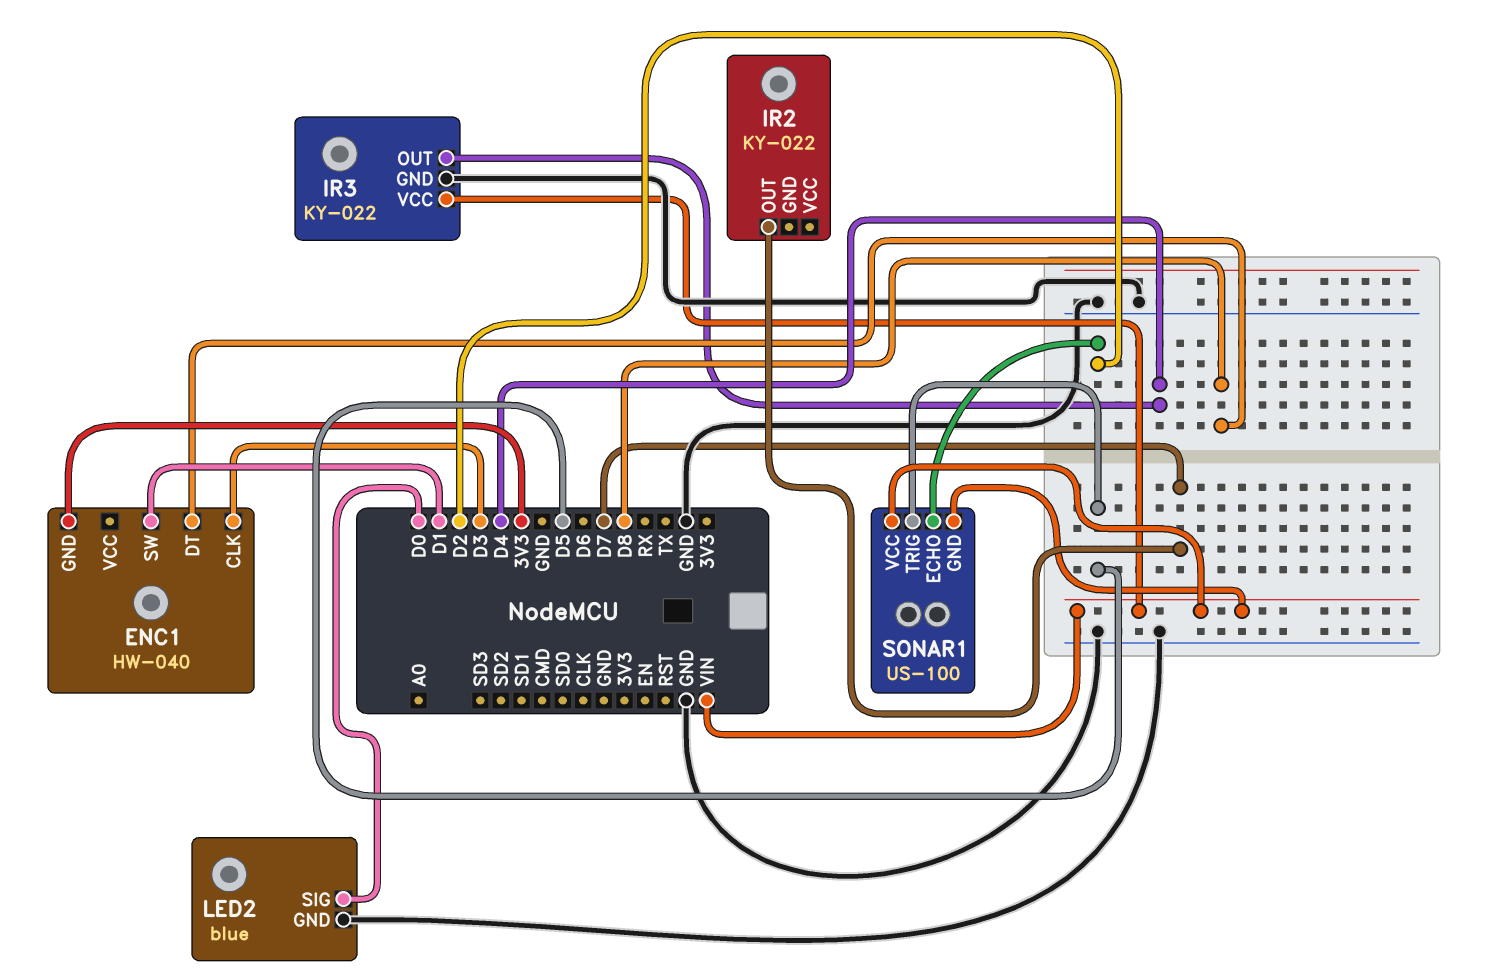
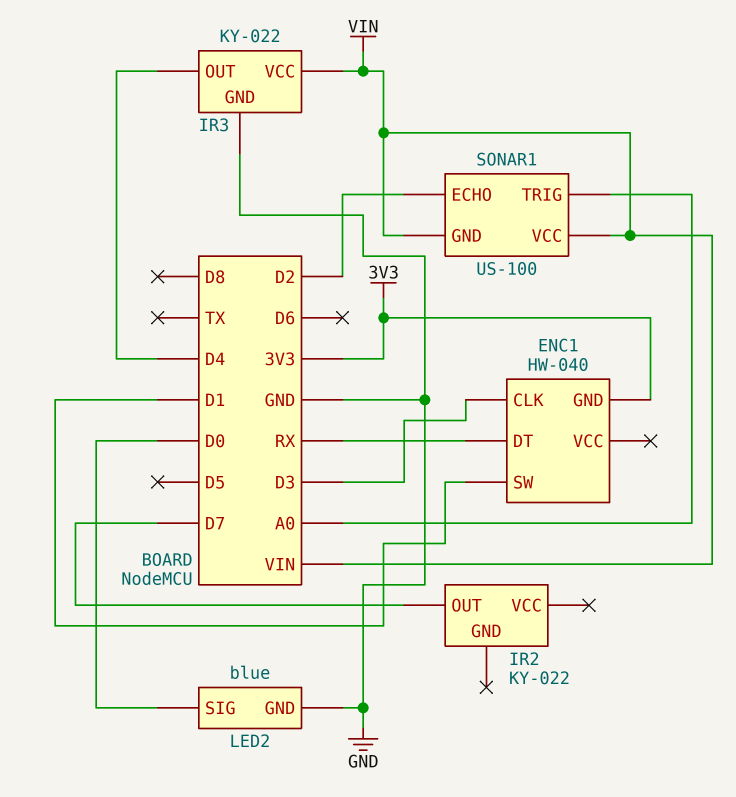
ENC1 pin DT: D8 -> RX
SONAR1 pin TRIG: D5 -> A0

